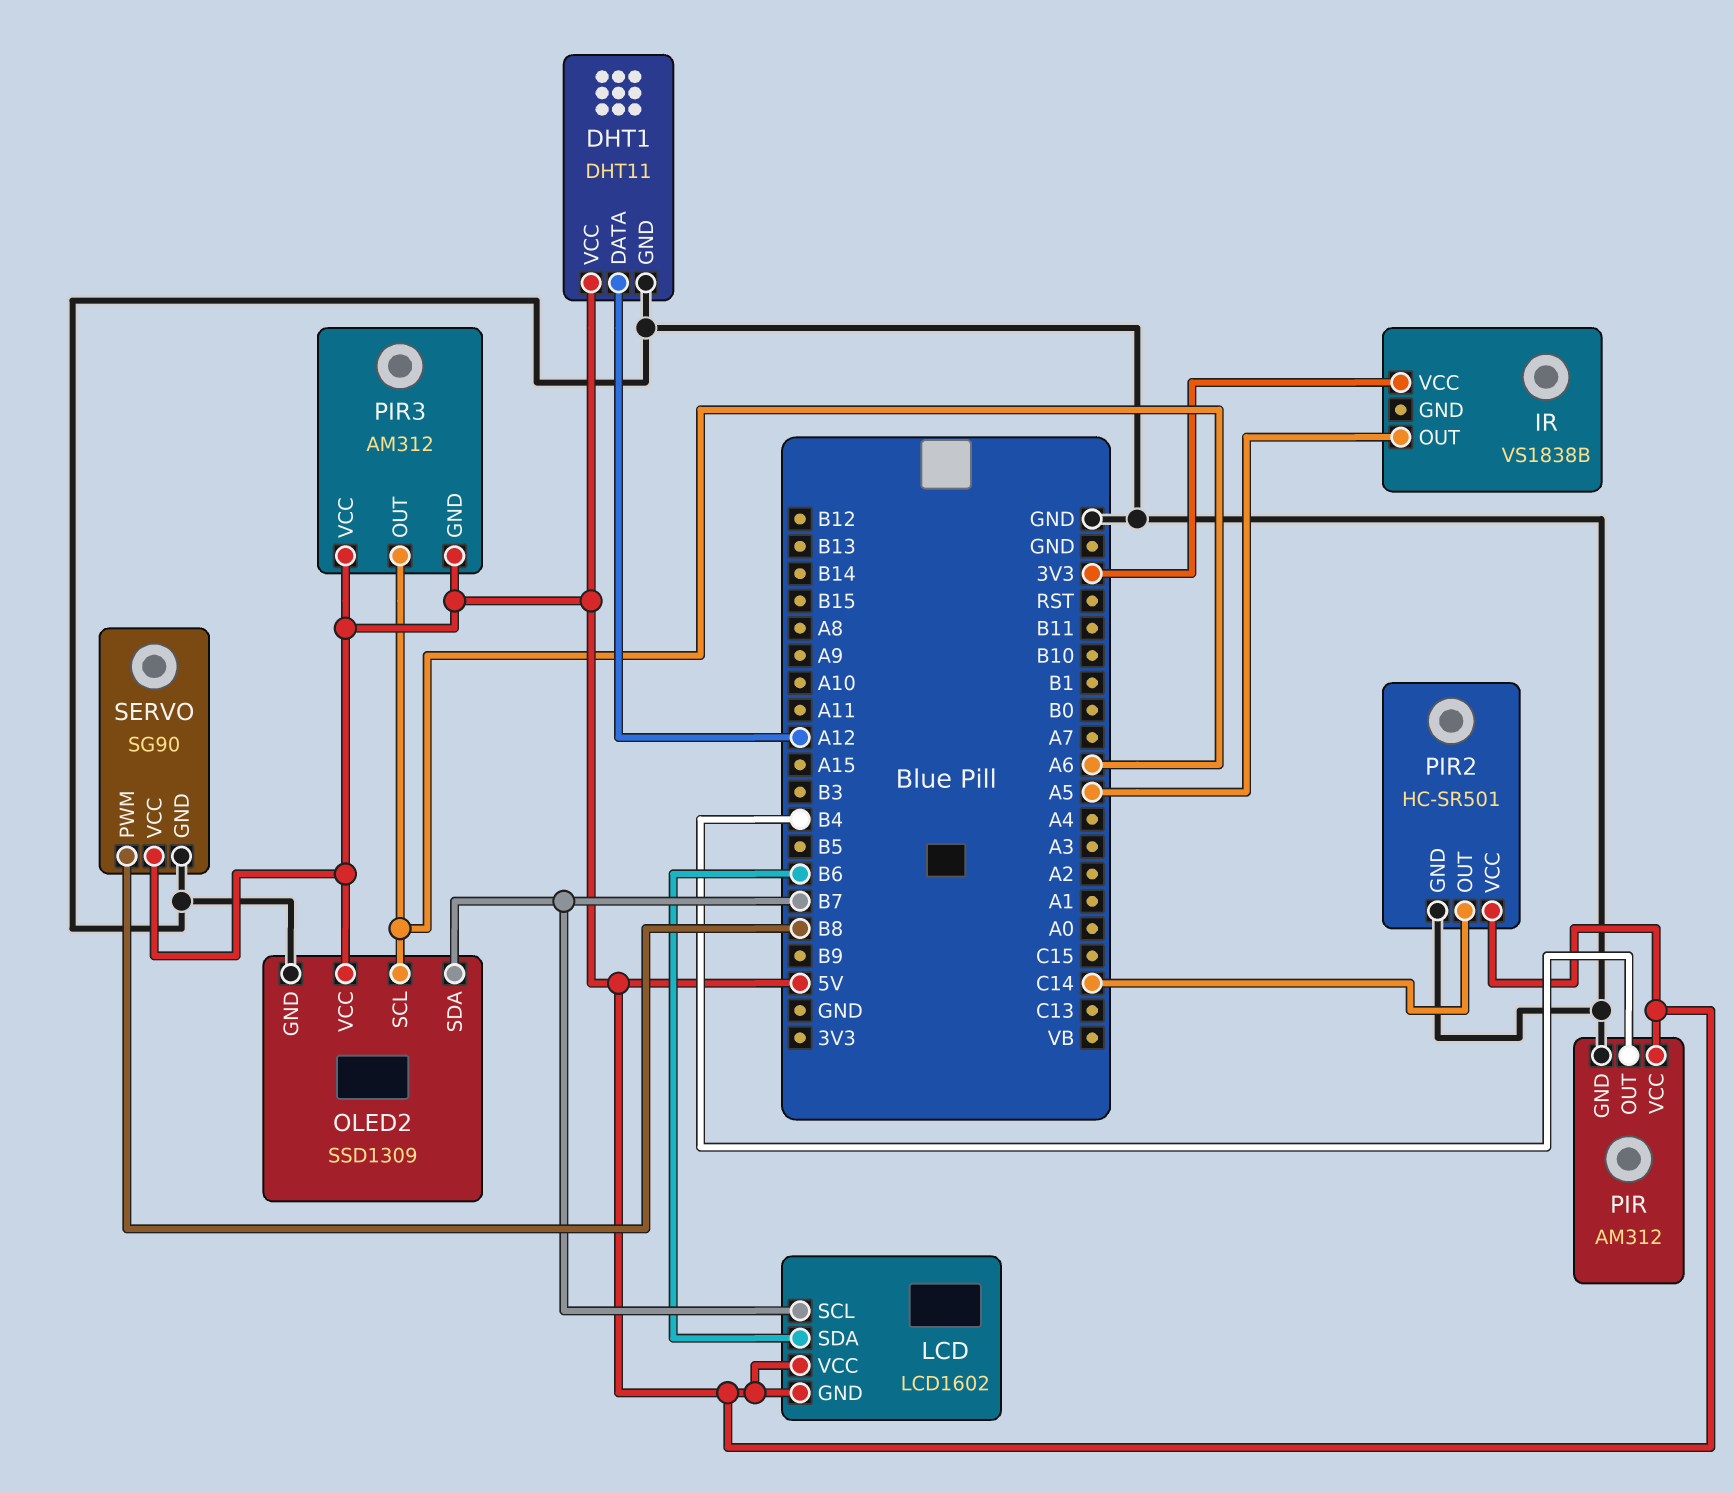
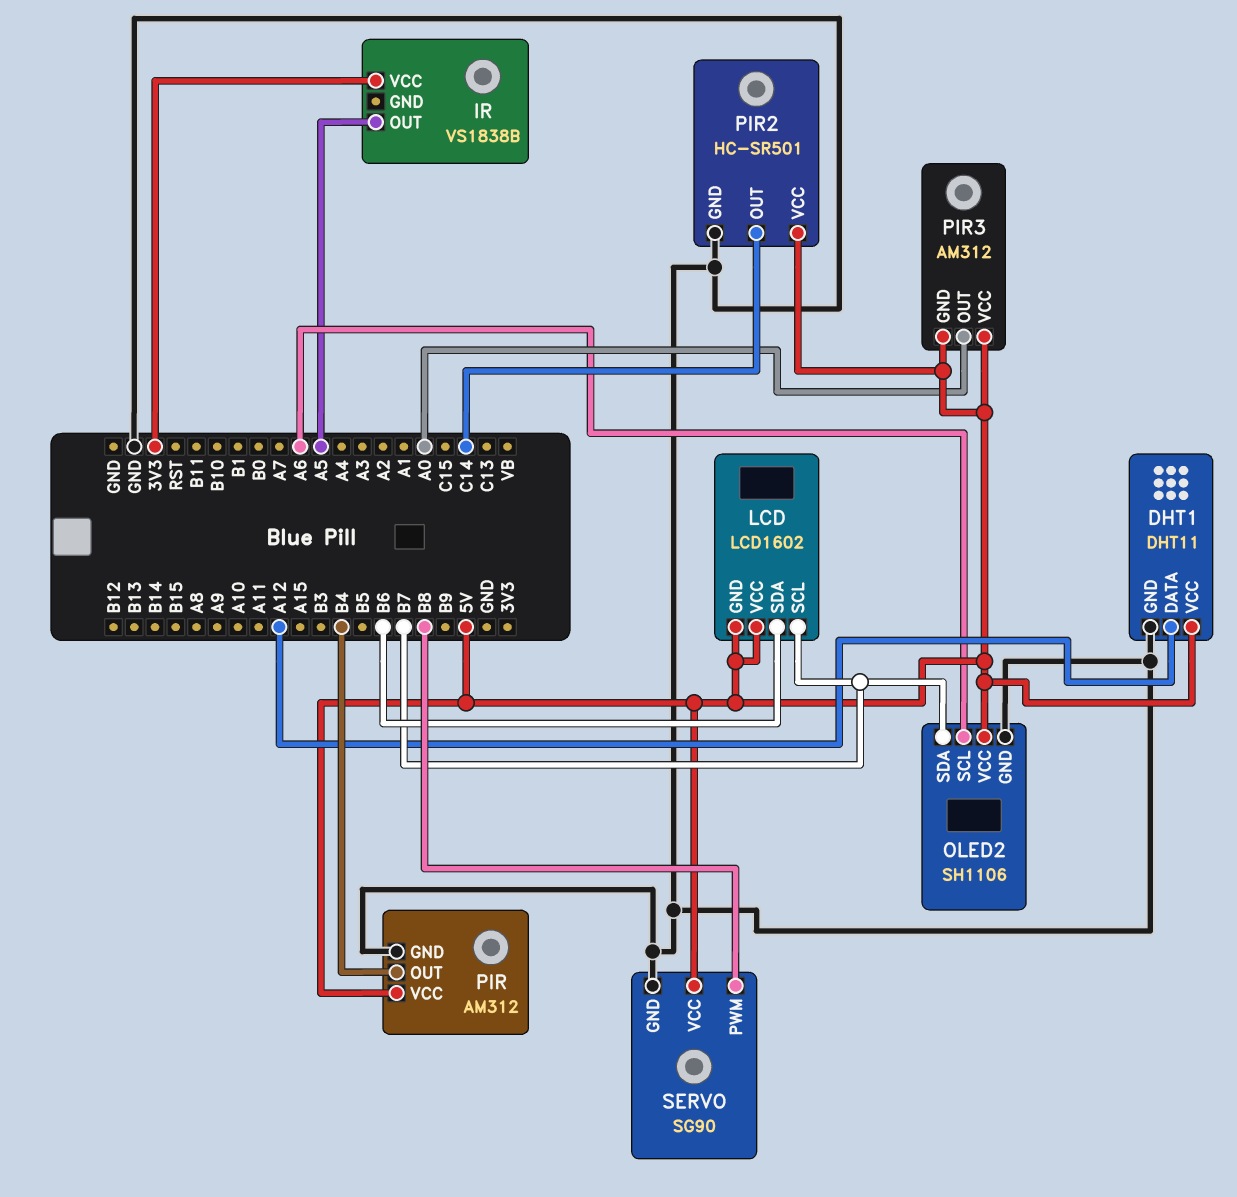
OLED2: SSD1309 -> SH1106
PIR3 pin OUT: A6 -> A0

